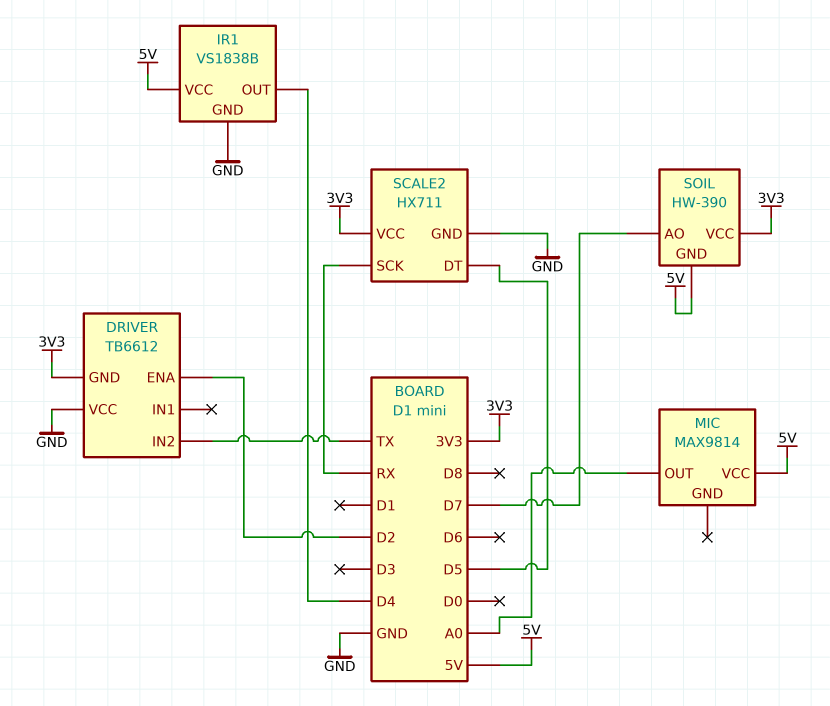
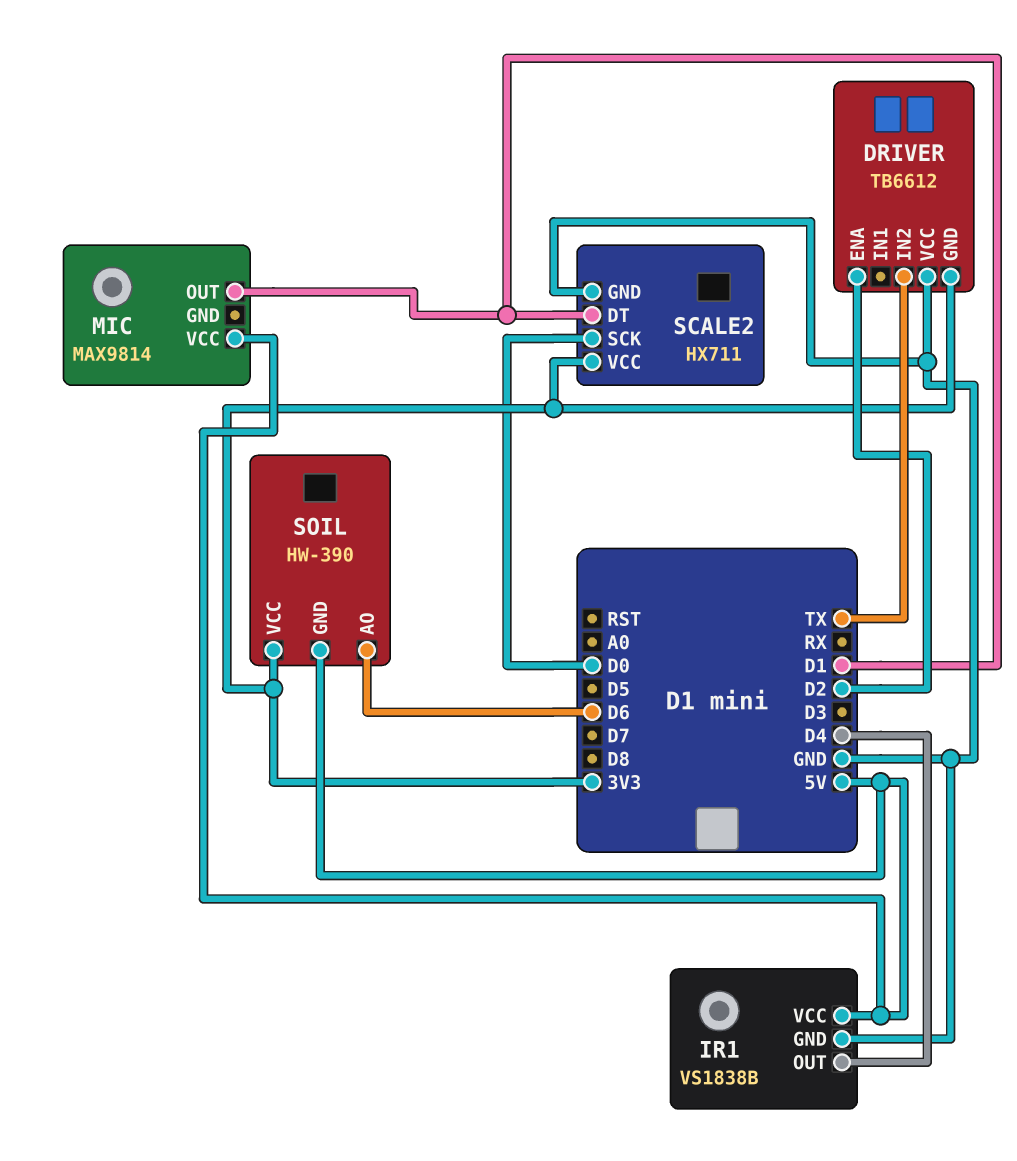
MIC pin OUT: A0 -> D1
SCALE2 pin DT: D5 -> D1
SCALE2 pin SCK: RX -> D0
SOIL pin AO: D7 -> D6

